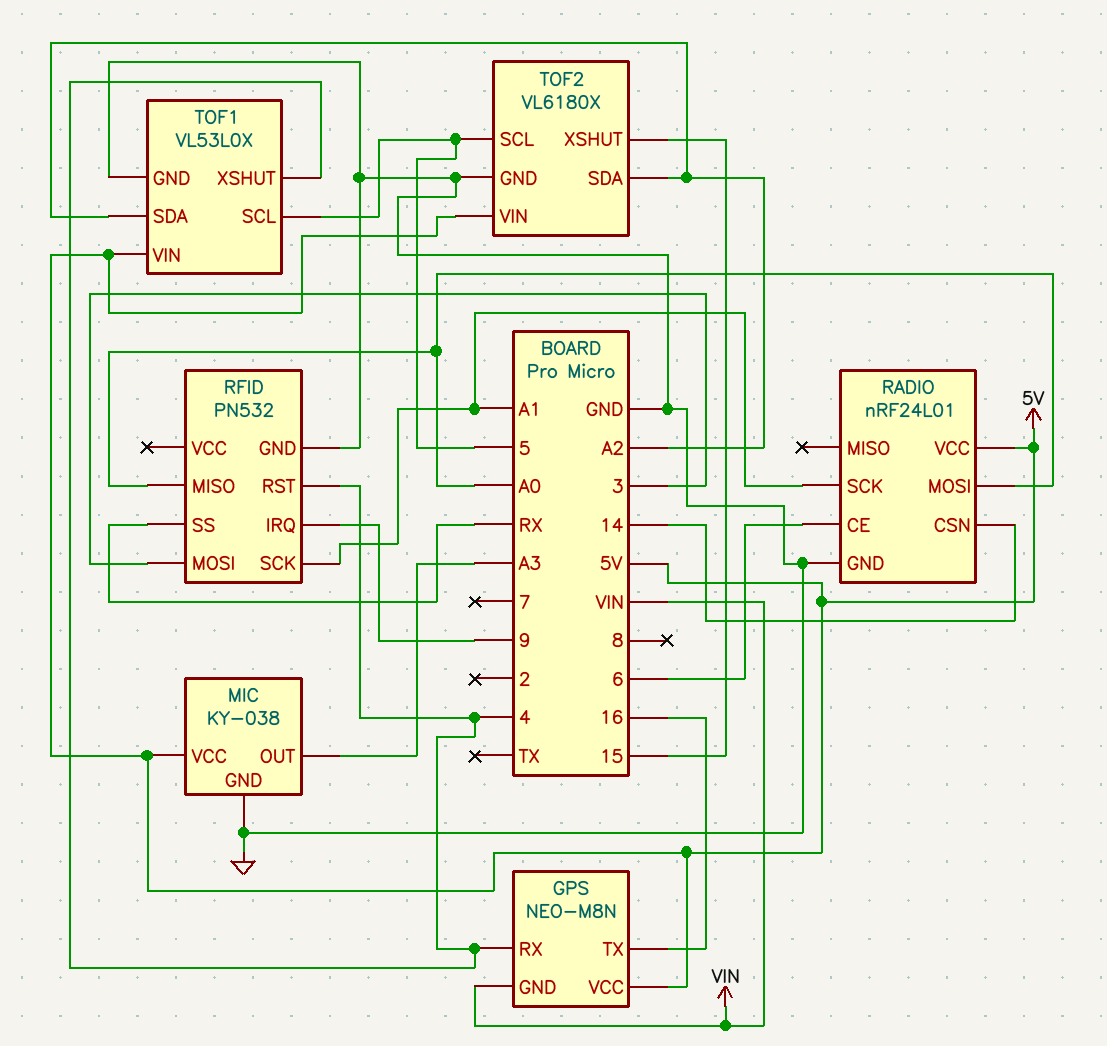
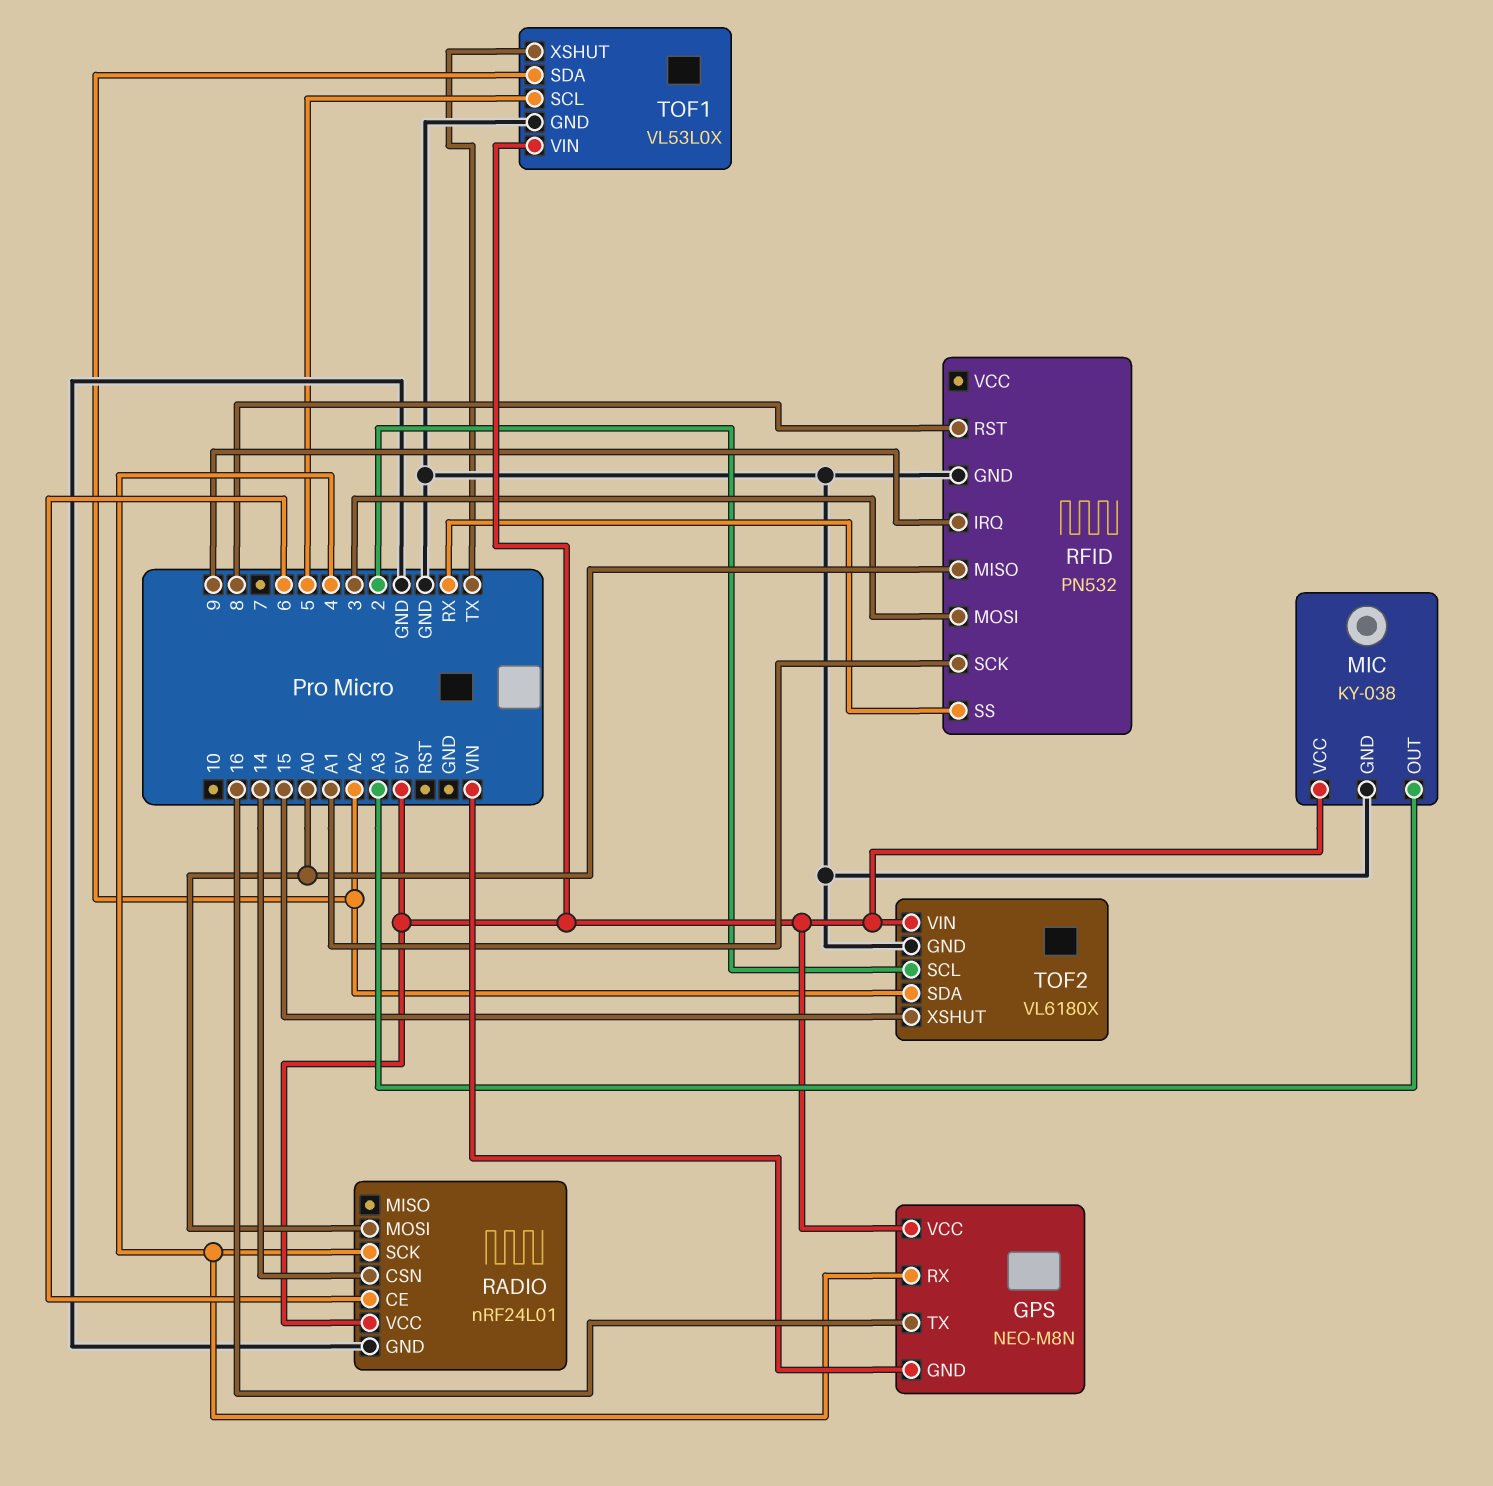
RADIO pin SCK: A1 -> 4
RFID pin RST: 4 -> 8
TOF1 pin XSHUT: 4 -> TX
TOF2 pin SCL: 5 -> 2

